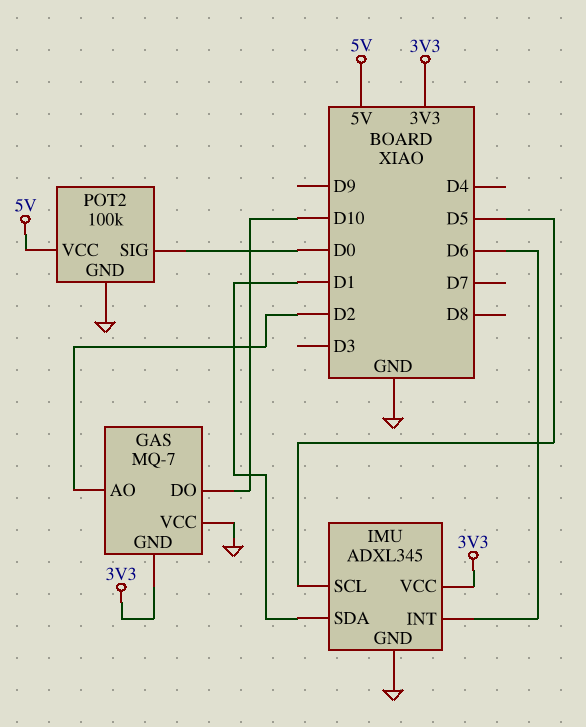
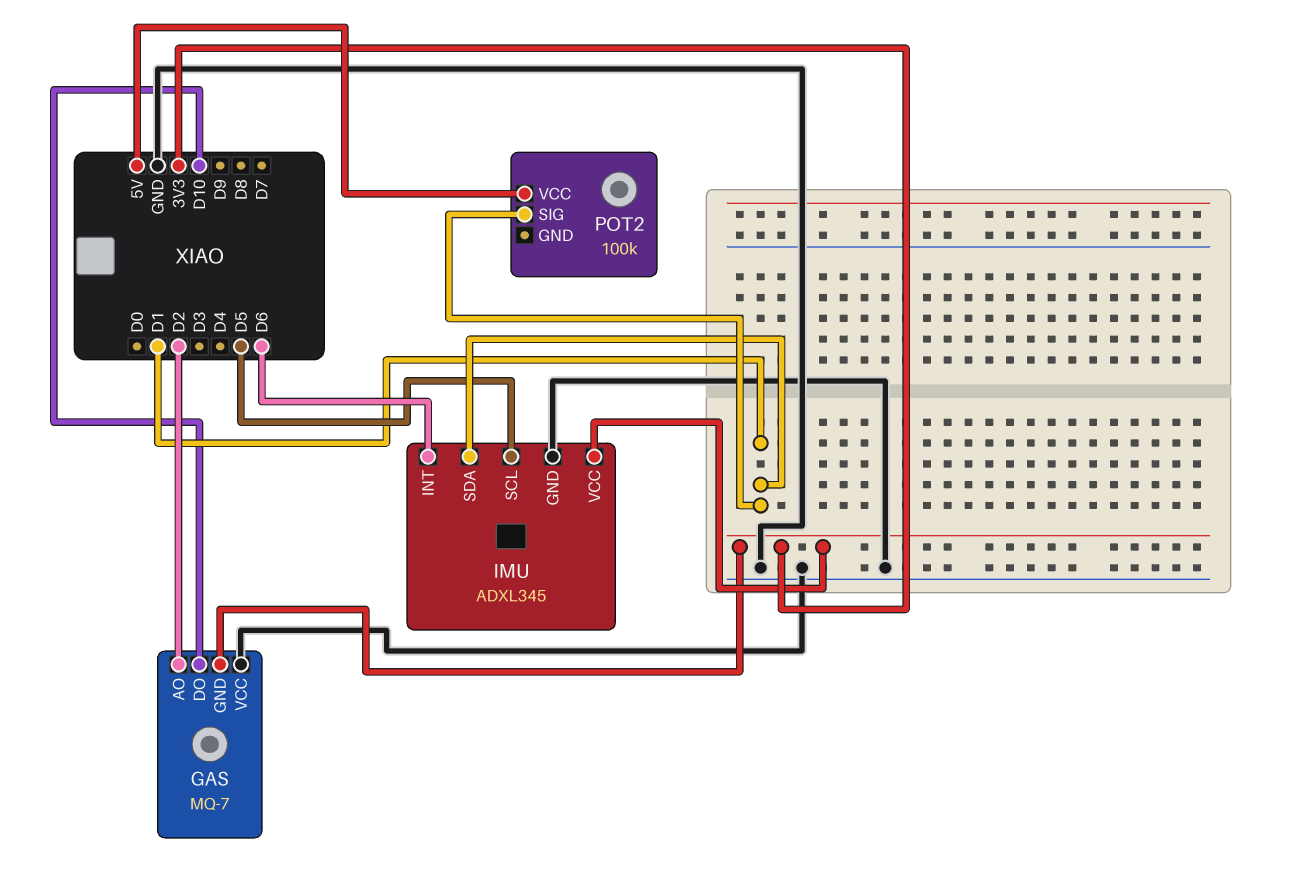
POT2 pin GND: GND -> none
POT2 pin SIG: D0 -> D1

